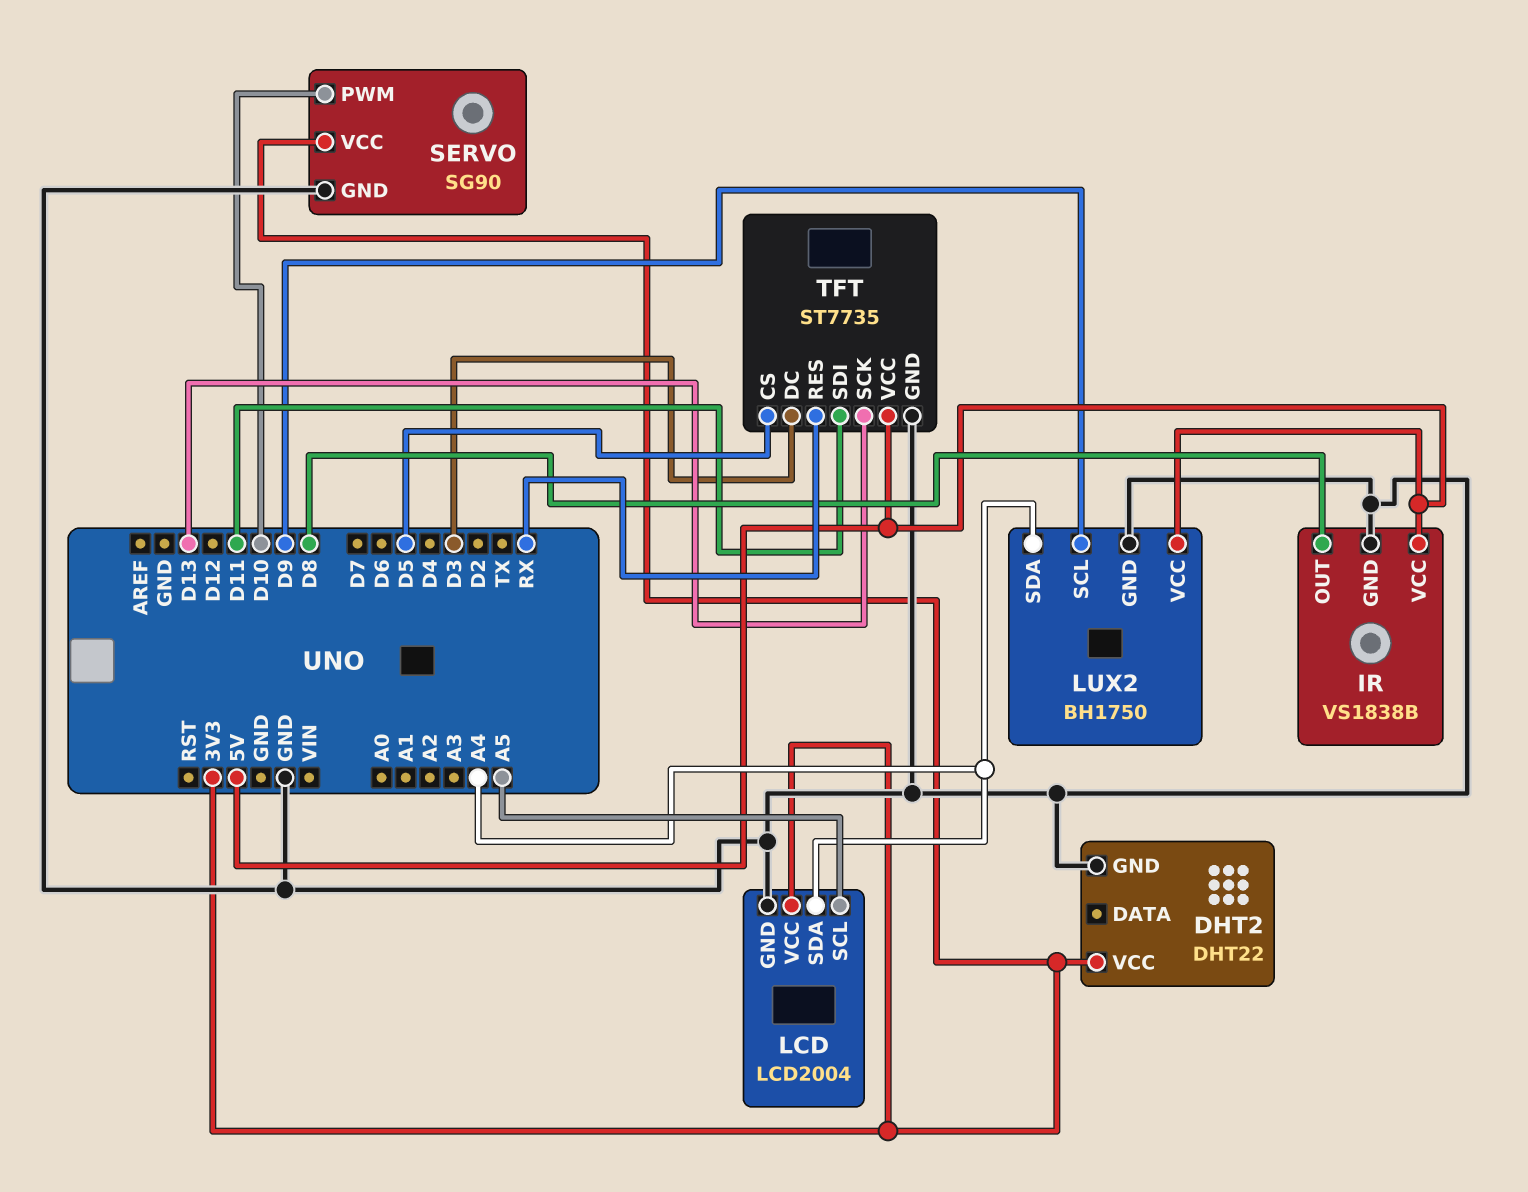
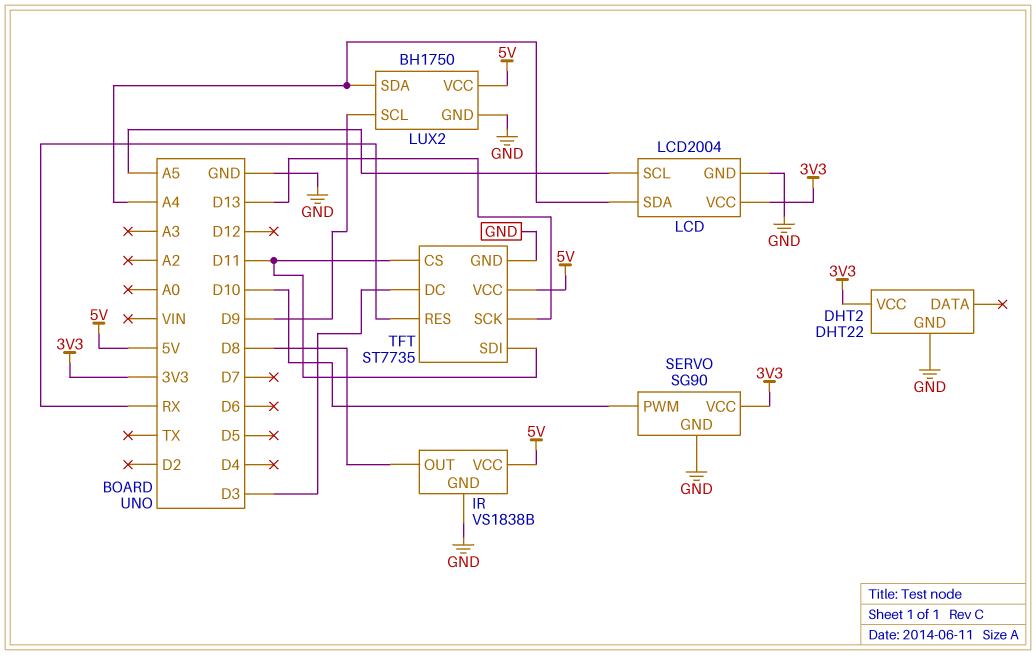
TFT pin CS: D5 -> D11

